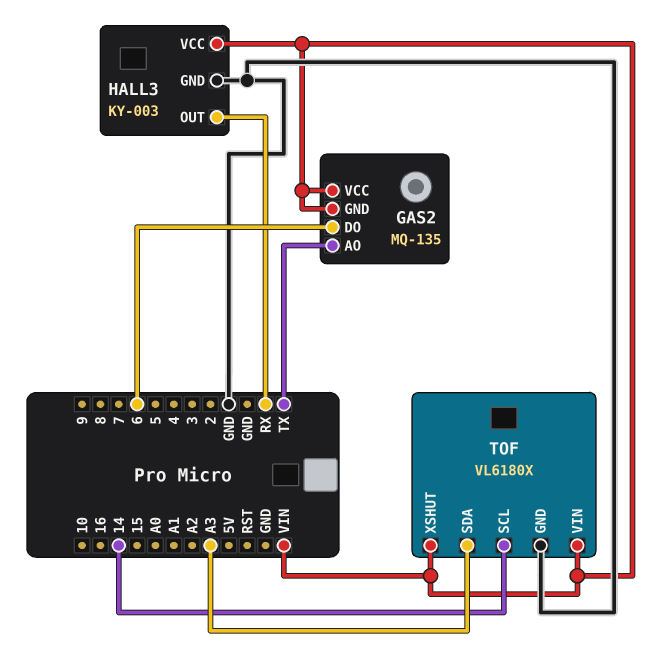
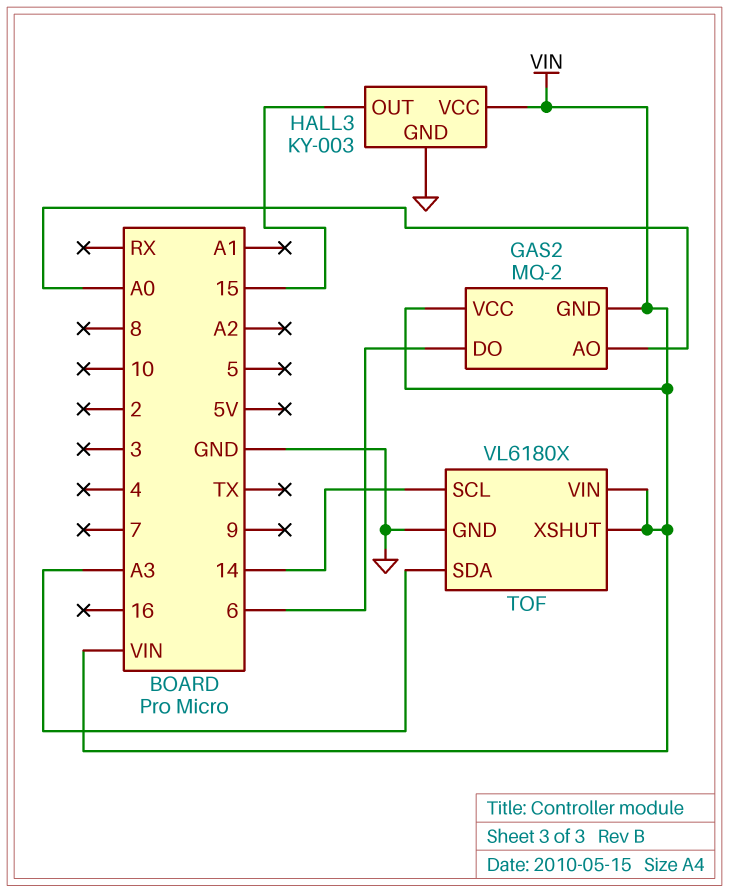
GAS2: MQ-135 -> MQ-2
GAS2 pin AO: TX -> A0
HALL3 pin OUT: RX -> 15

